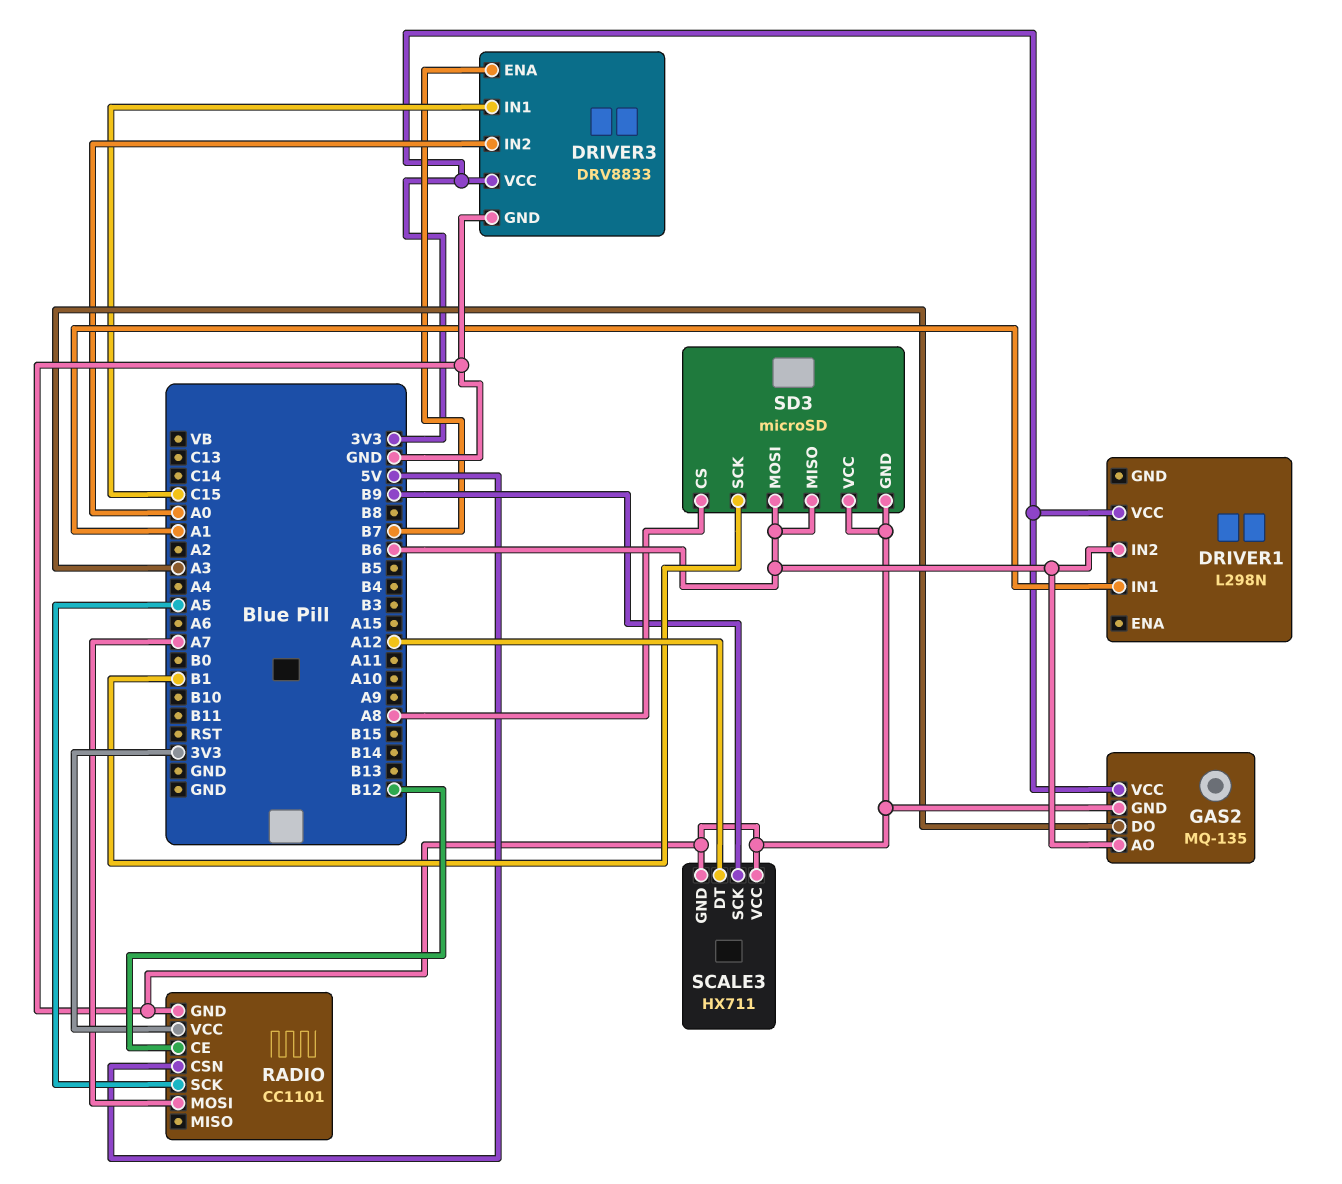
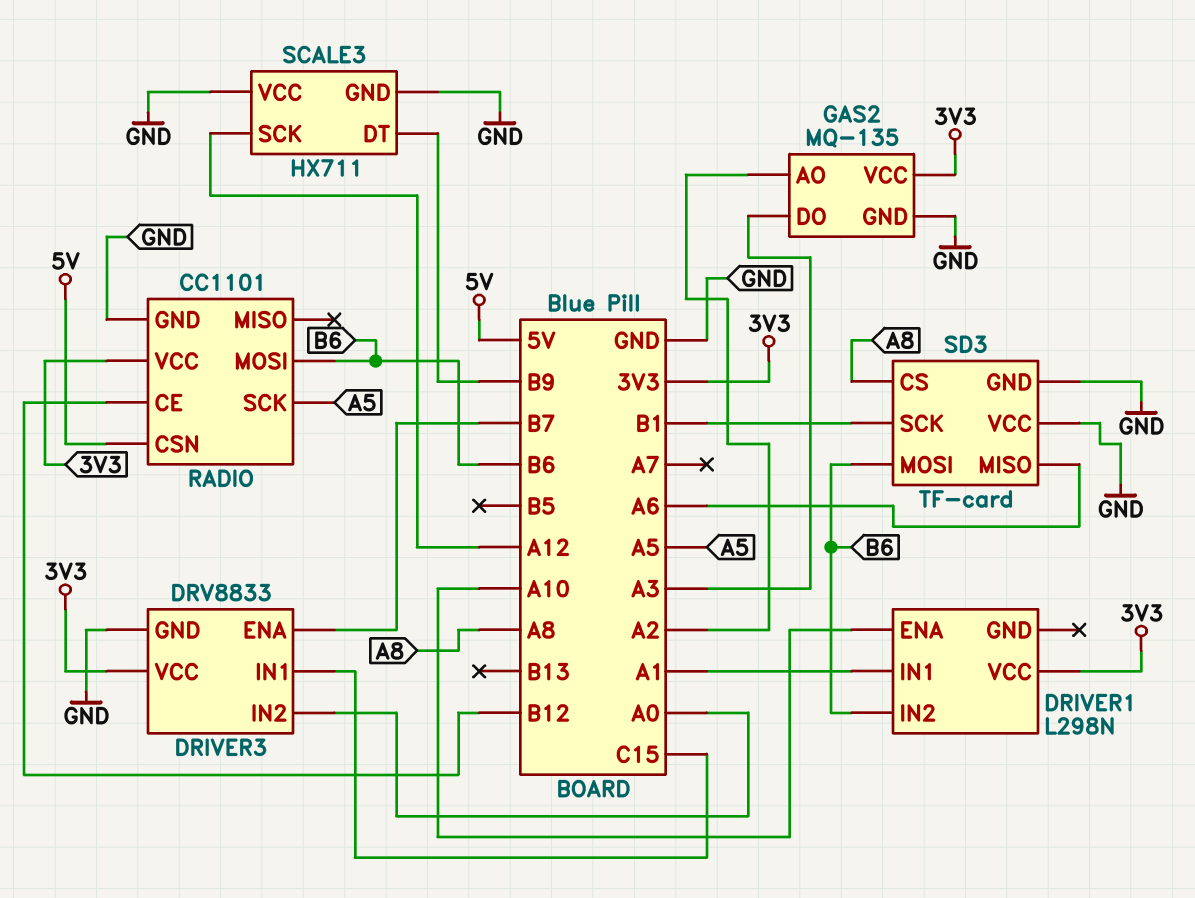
DRIVER1 pin ENA: none -> A10
GAS2 pin AO: B6 -> A2
RADIO pin MOSI: A7 -> B6
SCALE3 pin DT: A12 -> B9
SCALE3 pin SCK: B9 -> A12
SD3: microSD -> TF-card
SD3 pin MISO: B6 -> A6

